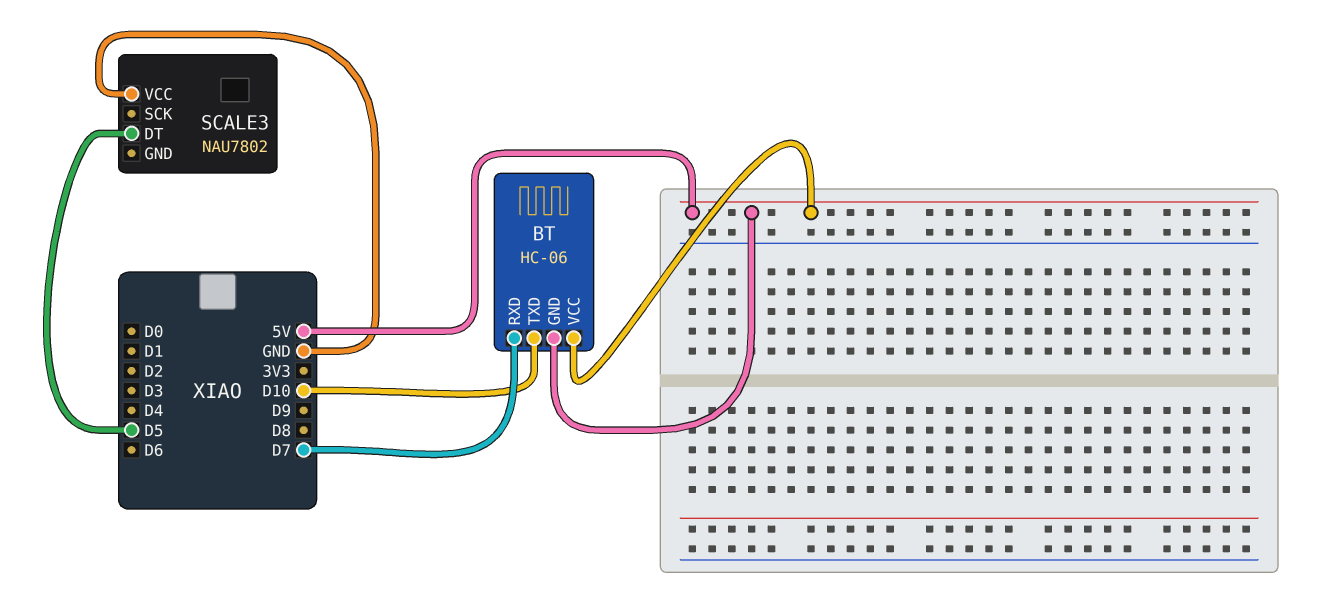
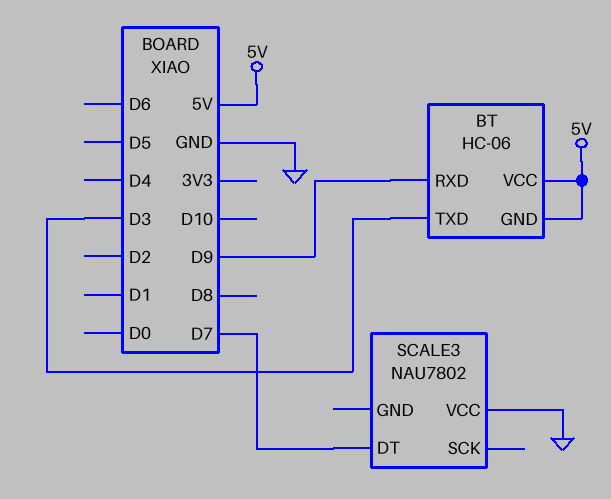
BT pin RXD: D7 -> D9
BT pin TXD: D10 -> D3
SCALE3 pin DT: D5 -> D7

